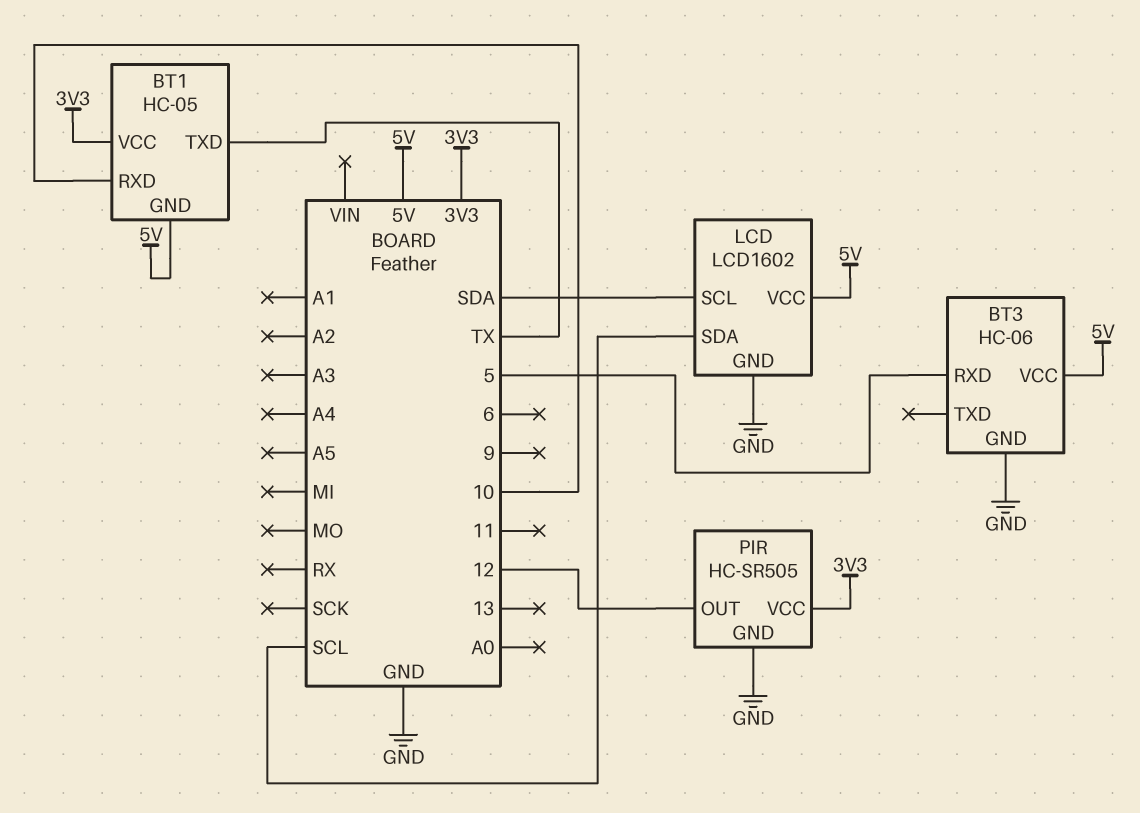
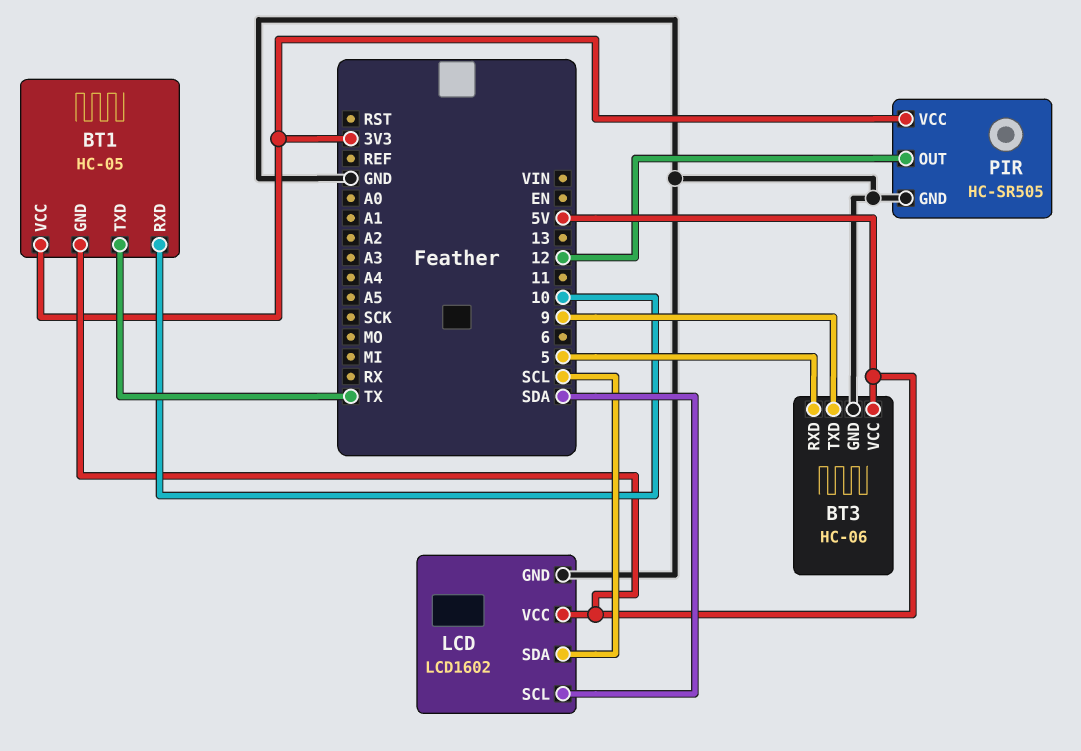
BT3 pin TXD: none -> 9

